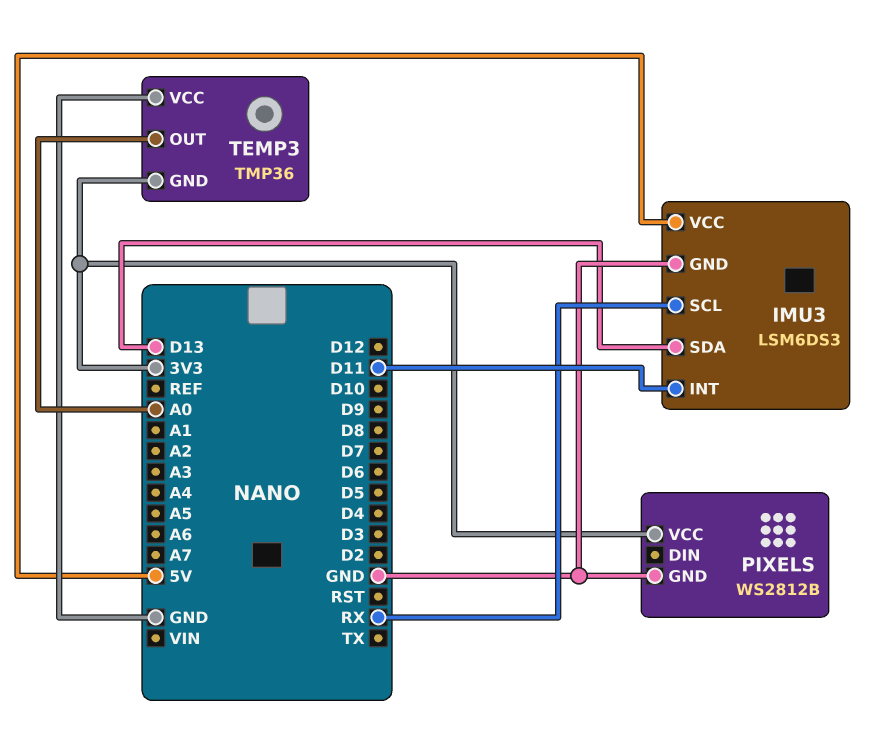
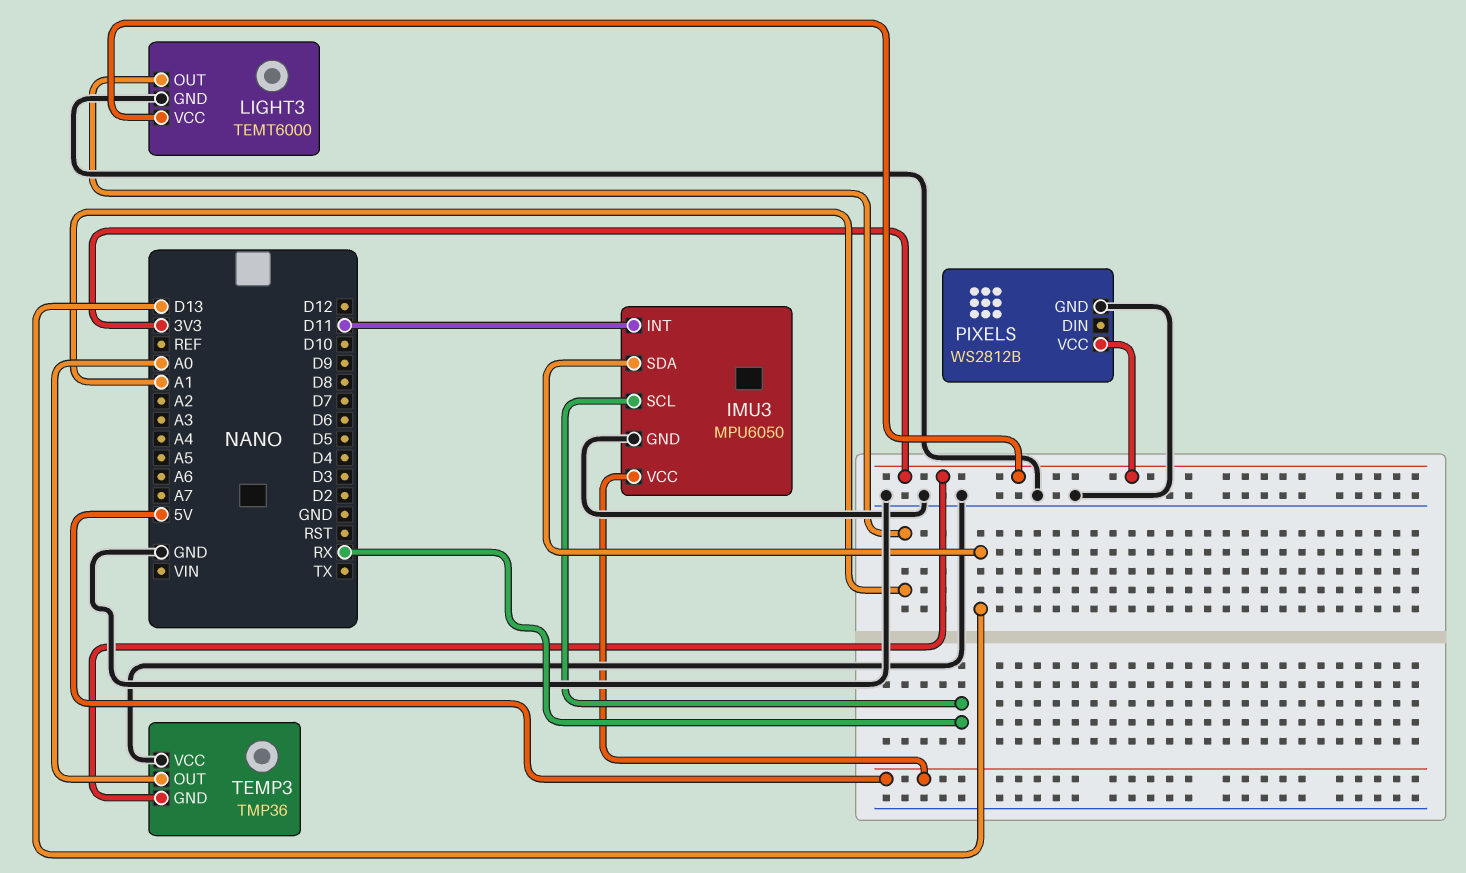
IMU3: LSM6DS3 -> MPU6050
LIGHT3: none -> TEMT6000
LIGHT3 pin GND: none -> GND
LIGHT3 pin OUT: none -> A1
LIGHT3 pin VCC: none -> 3V3

